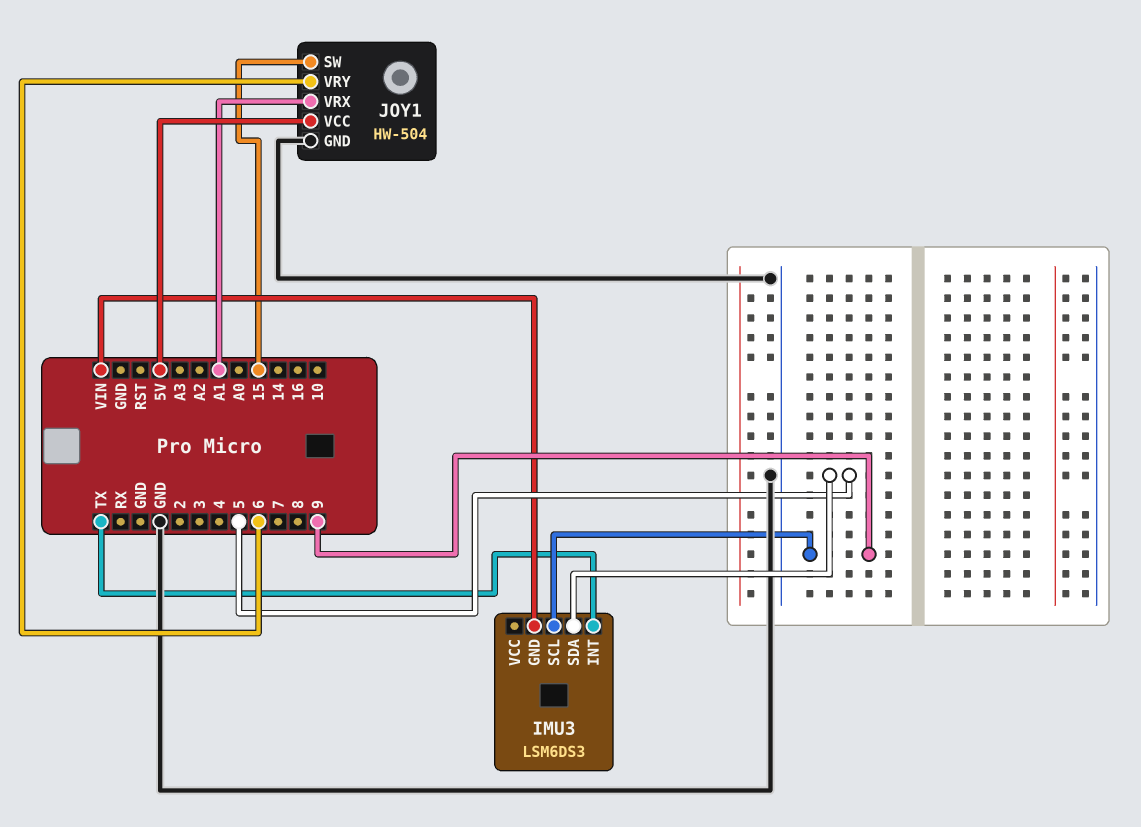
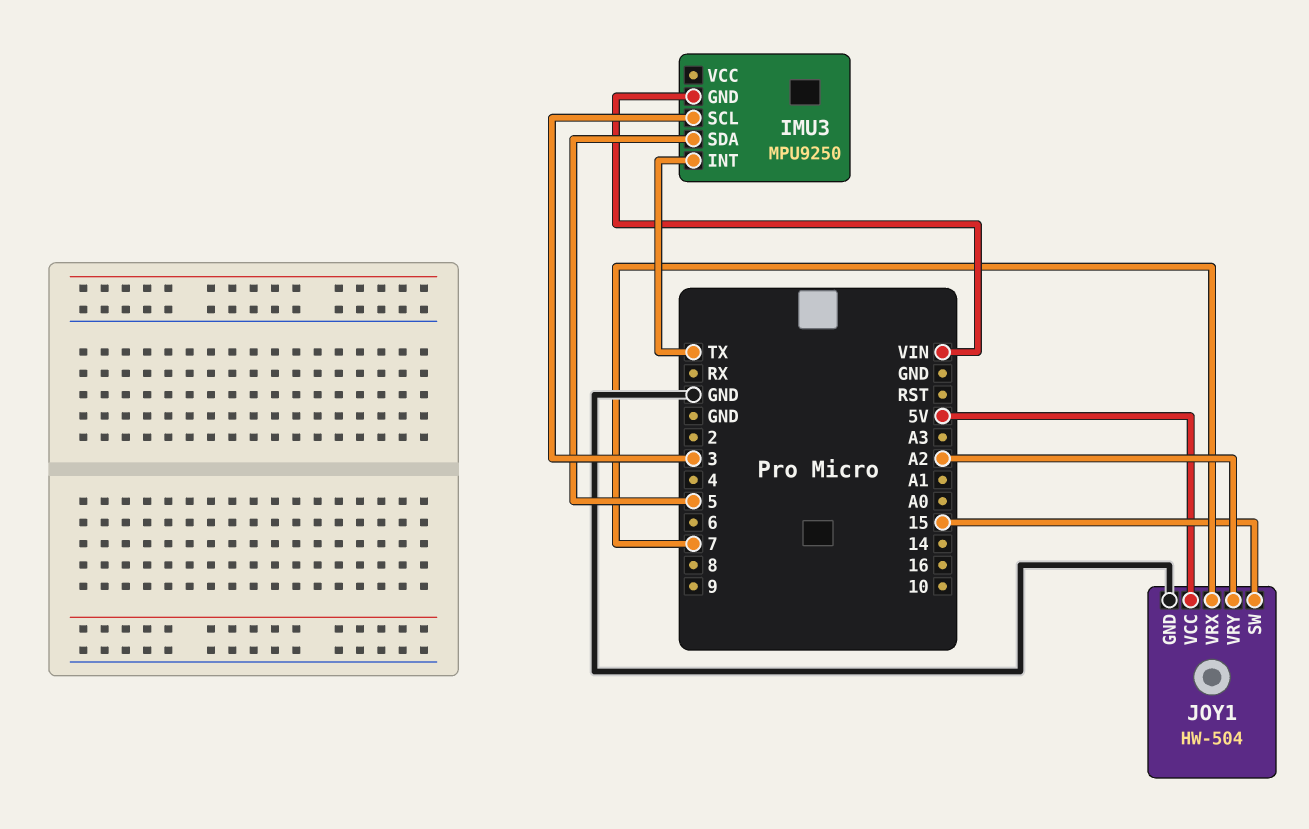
IMU3: LSM6DS3 -> MPU9250
IMU3 pin SCL: 9 -> 3
JOY1 pin VRX: A1 -> 7
JOY1 pin VRY: 6 -> A2

